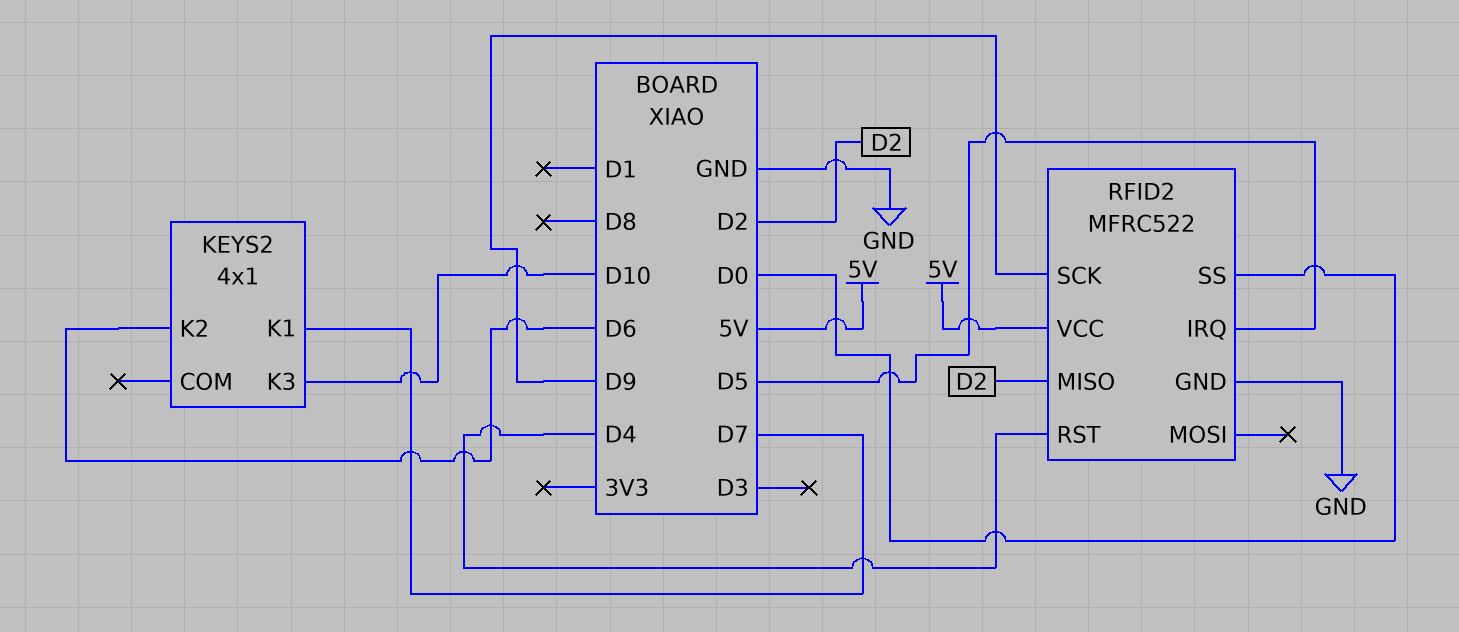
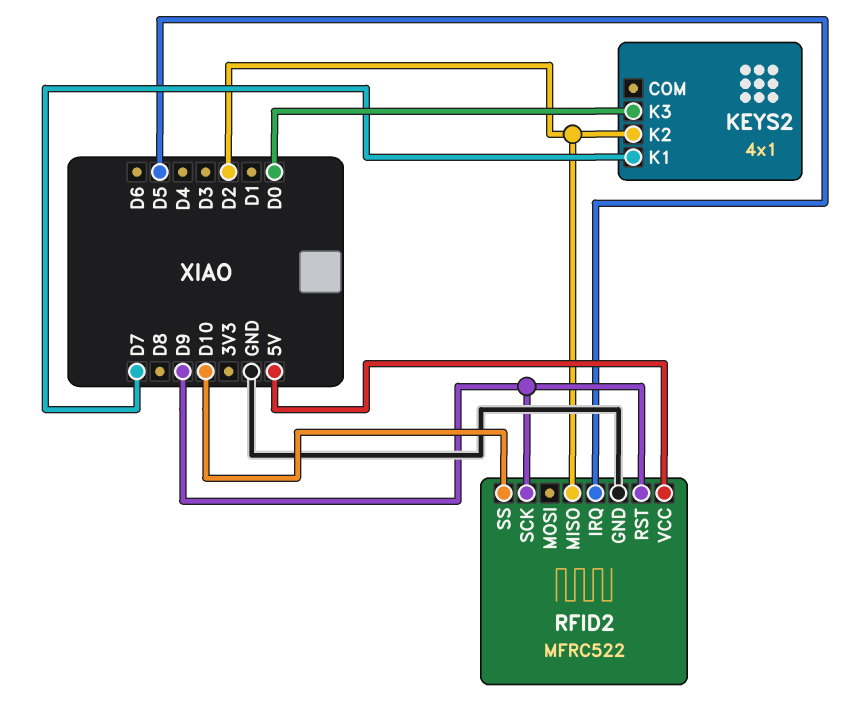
KEYS2 pin K2: D6 -> D2
KEYS2 pin K3: D10 -> D0
RFID2 pin RST: D4 -> D9
RFID2 pin SS: D0 -> D10

